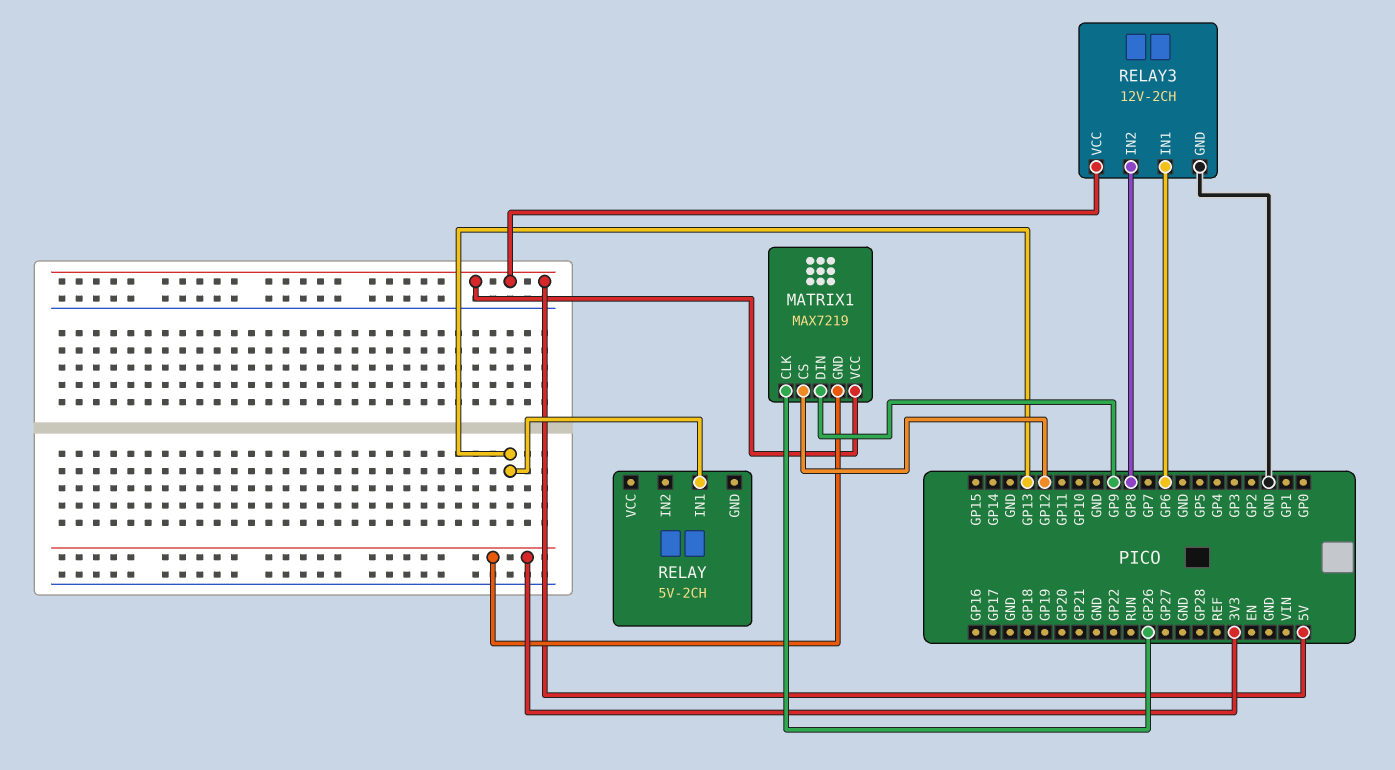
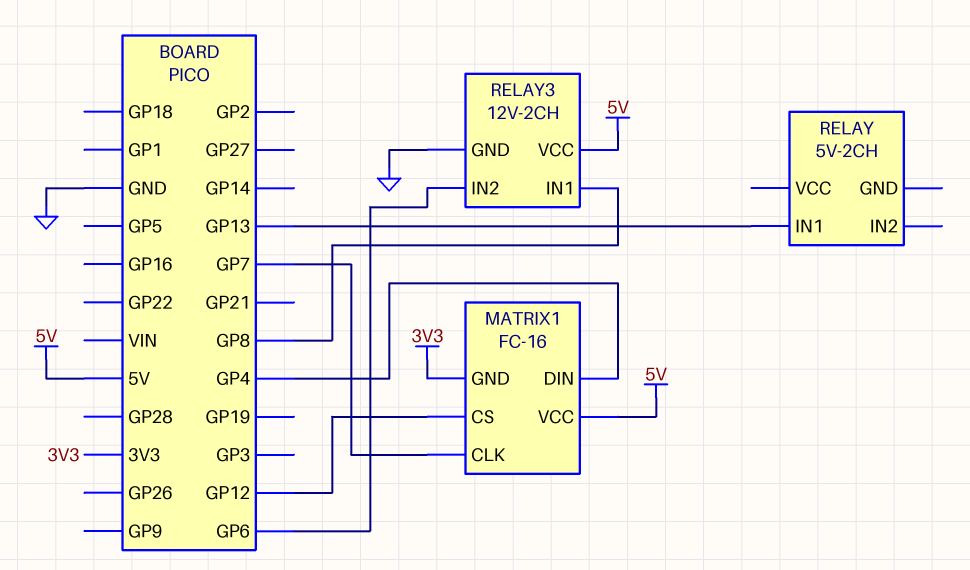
MATRIX1: MAX7219 -> FC-16
MATRIX1 pin CLK: GP26 -> GP7
MATRIX1 pin DIN: GP9 -> GP4
RELAY3 pin IN1: GP6 -> GP8
RELAY3 pin IN2: GP8 -> GP6

